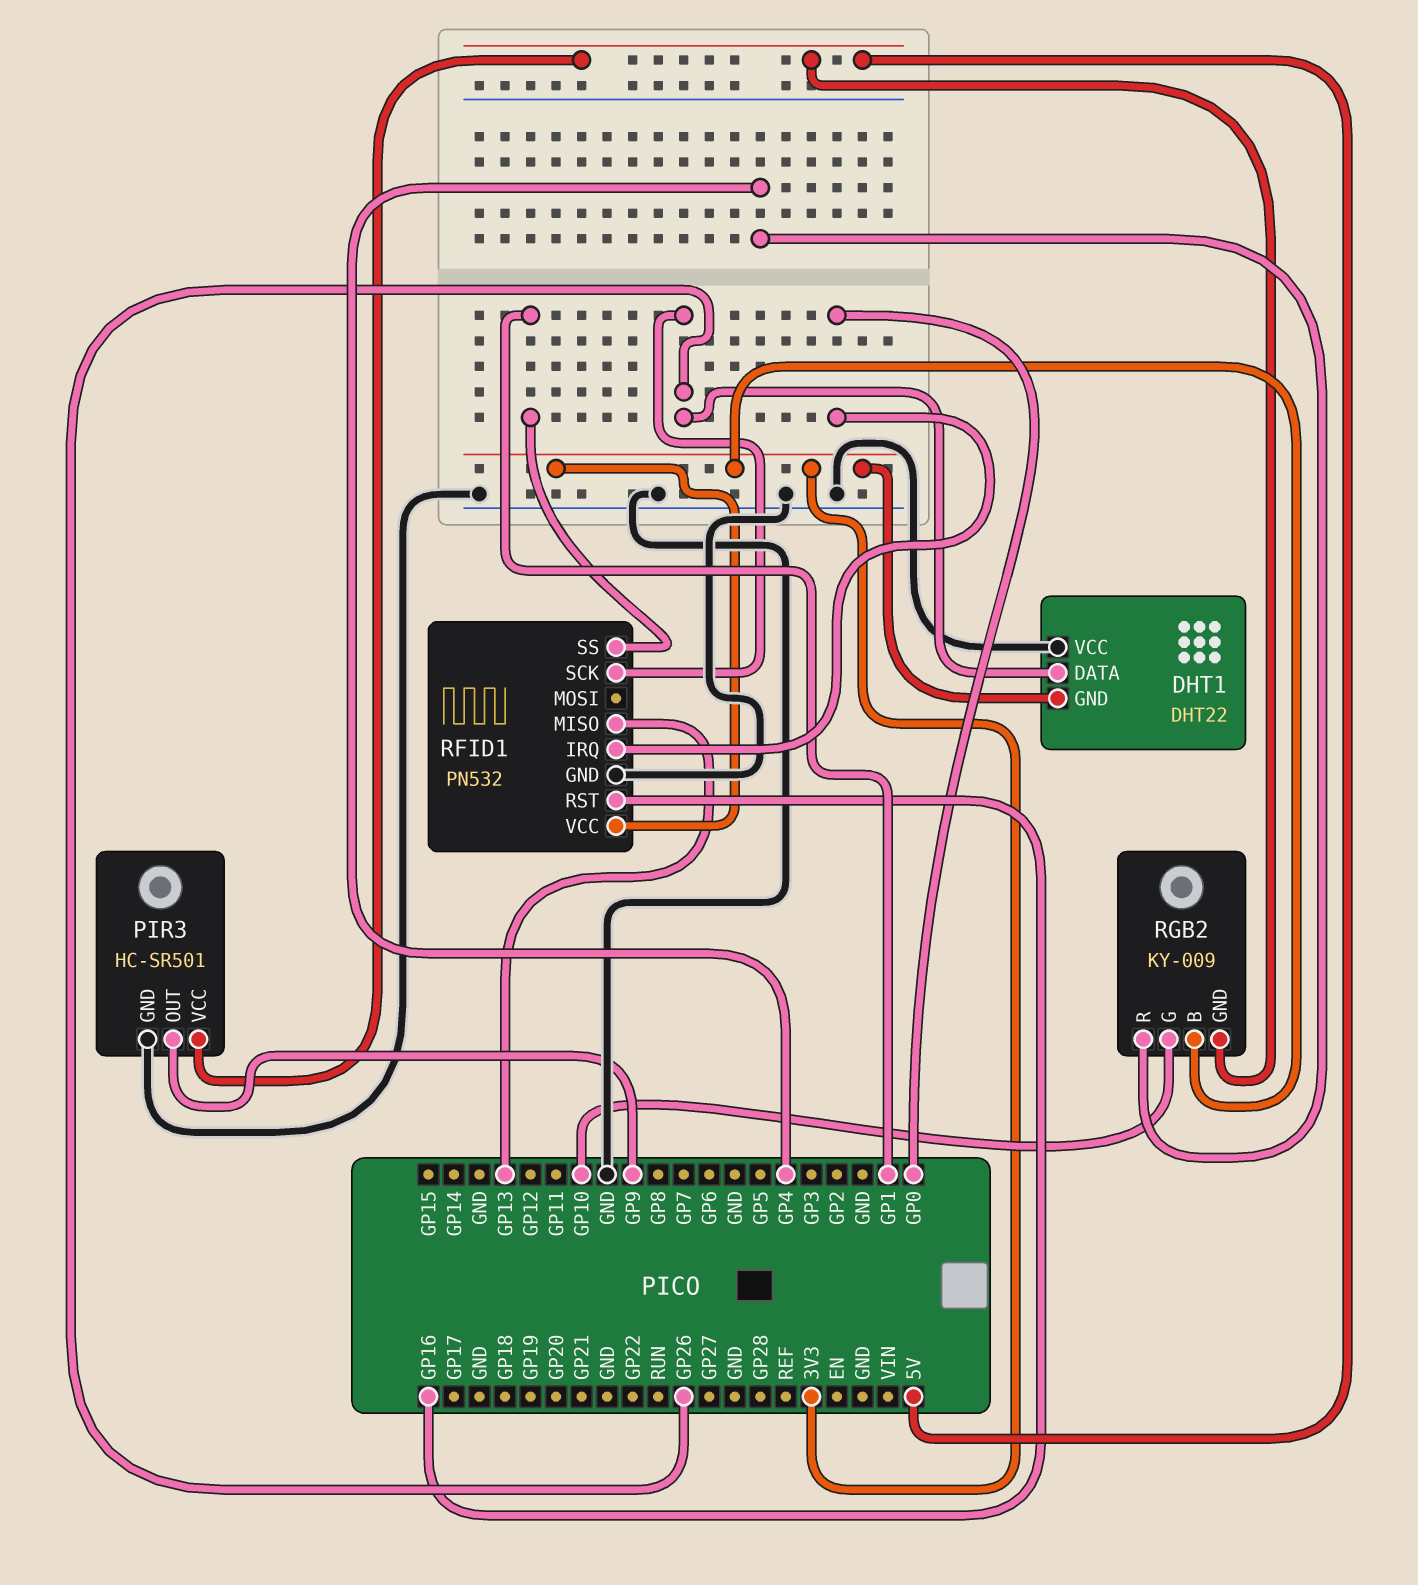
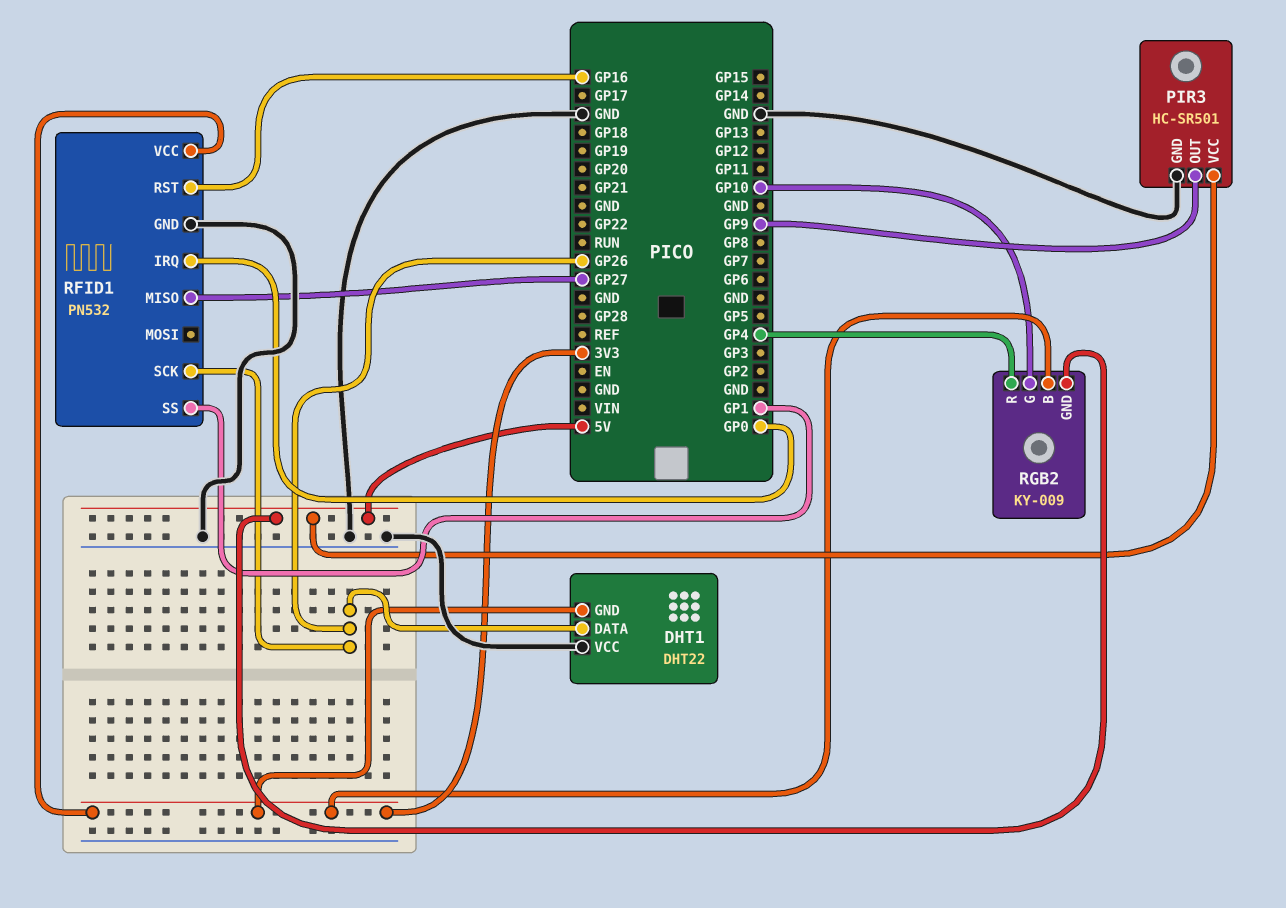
RFID1 pin MISO: GP13 -> GP27

